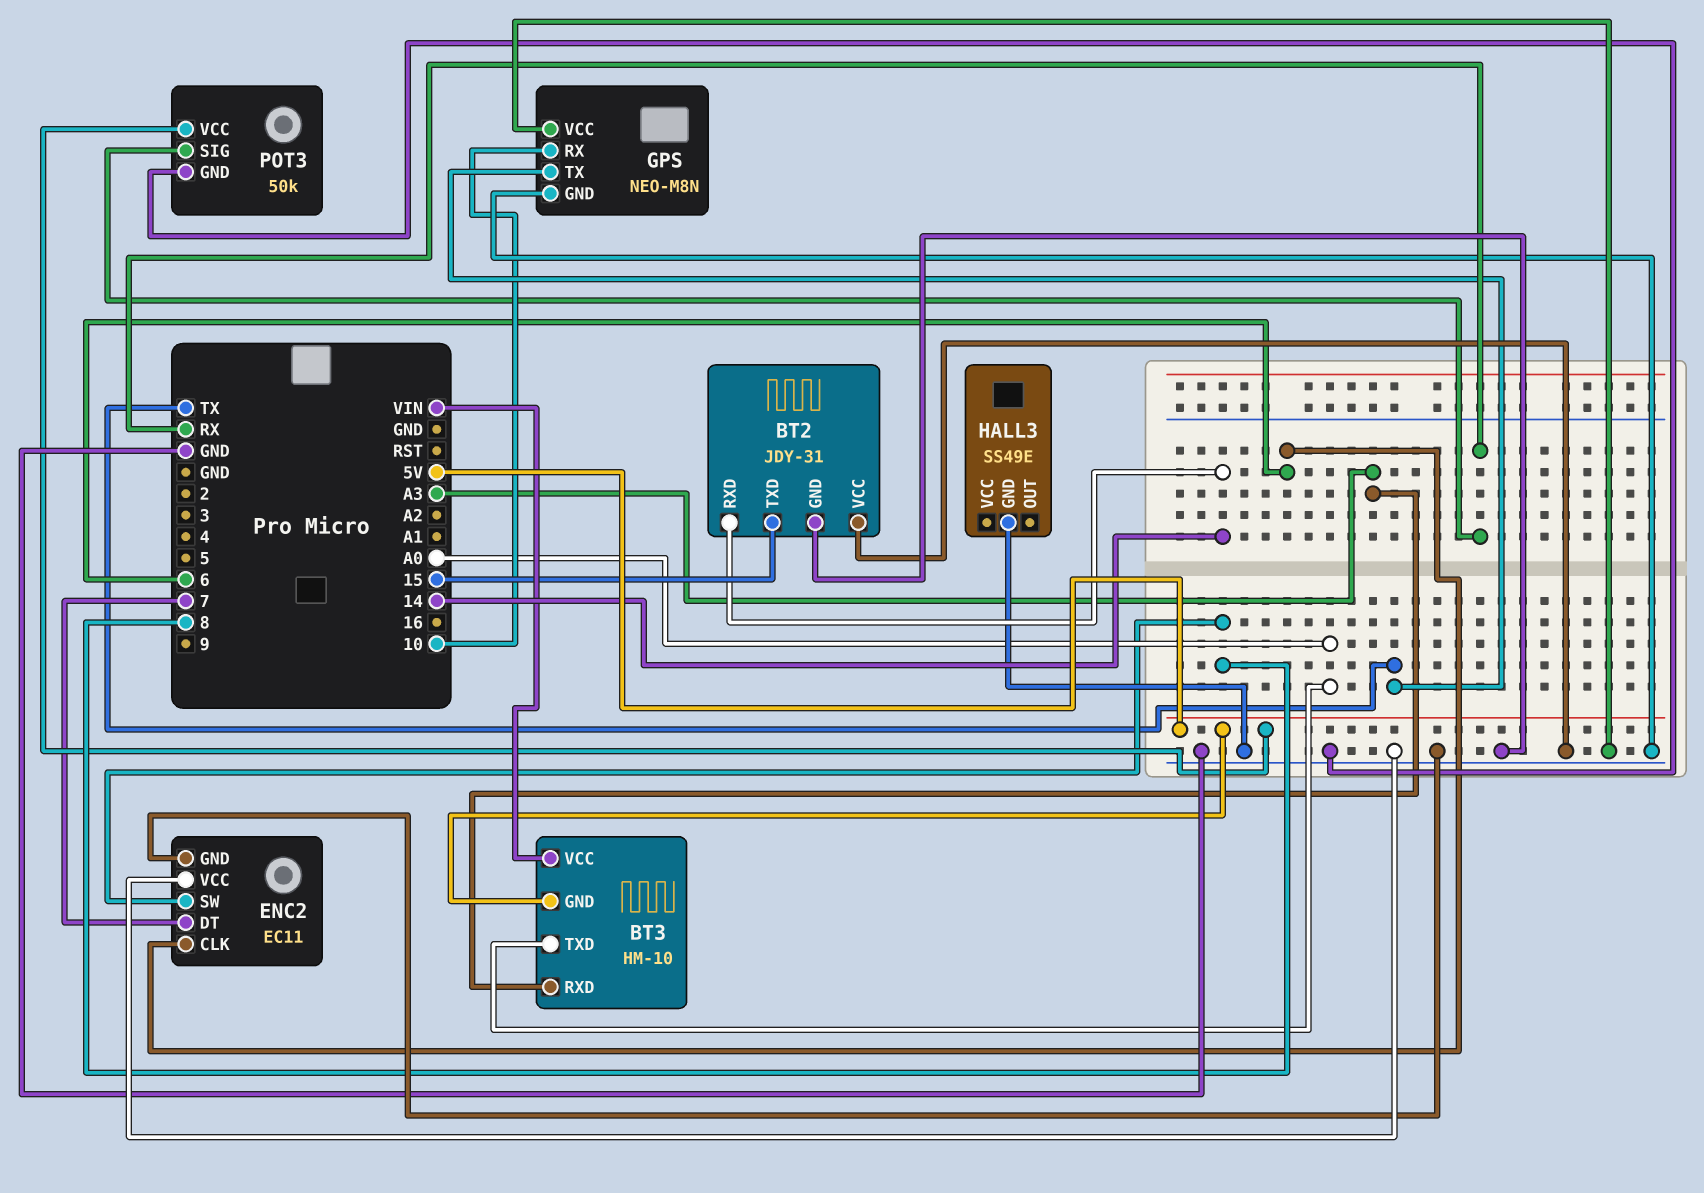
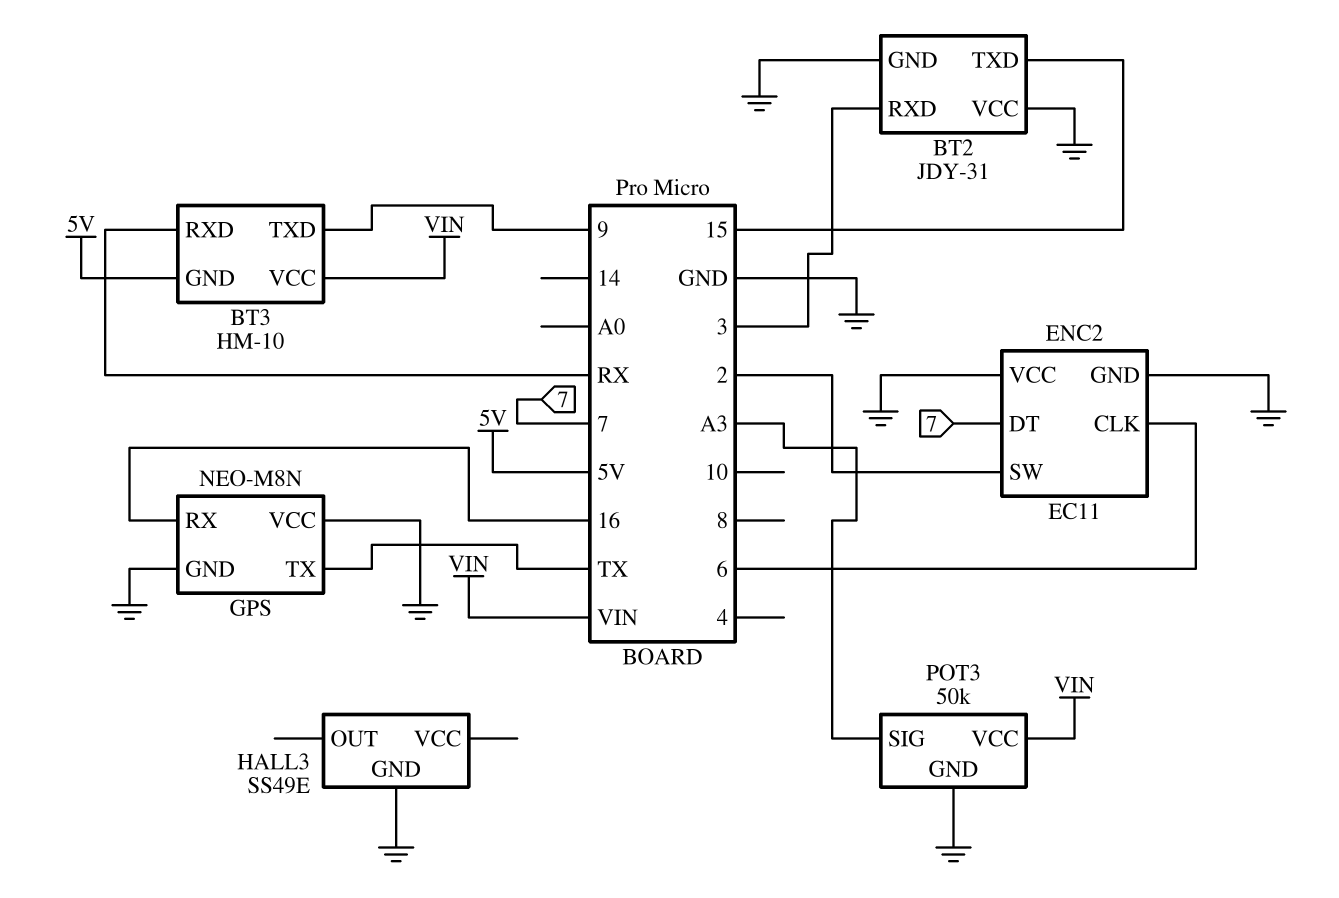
BT2 pin RXD: 14 -> 3
BT3 pin RXD: A3 -> RX
BT3 pin TXD: A0 -> 9
ENC2 pin SW: 8 -> 2
GPS pin RX: 10 -> 16
POT3 pin SIG: RX -> A3
POT3 pin VCC: 5V -> VIN

